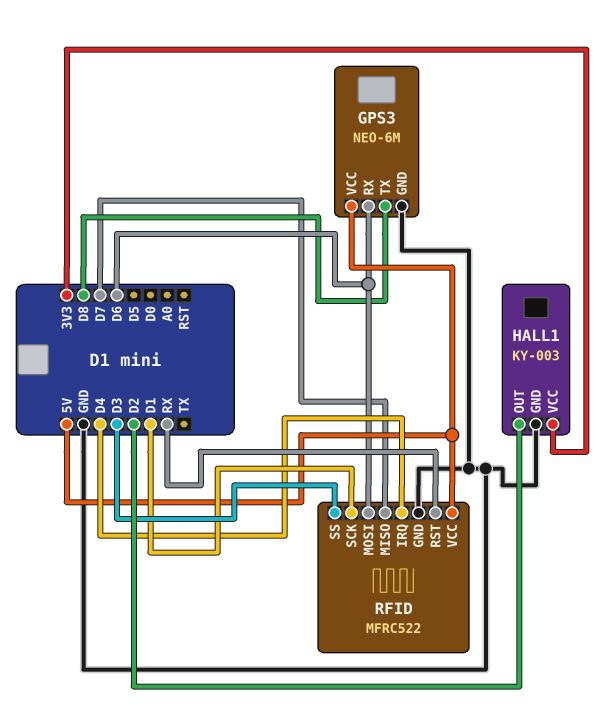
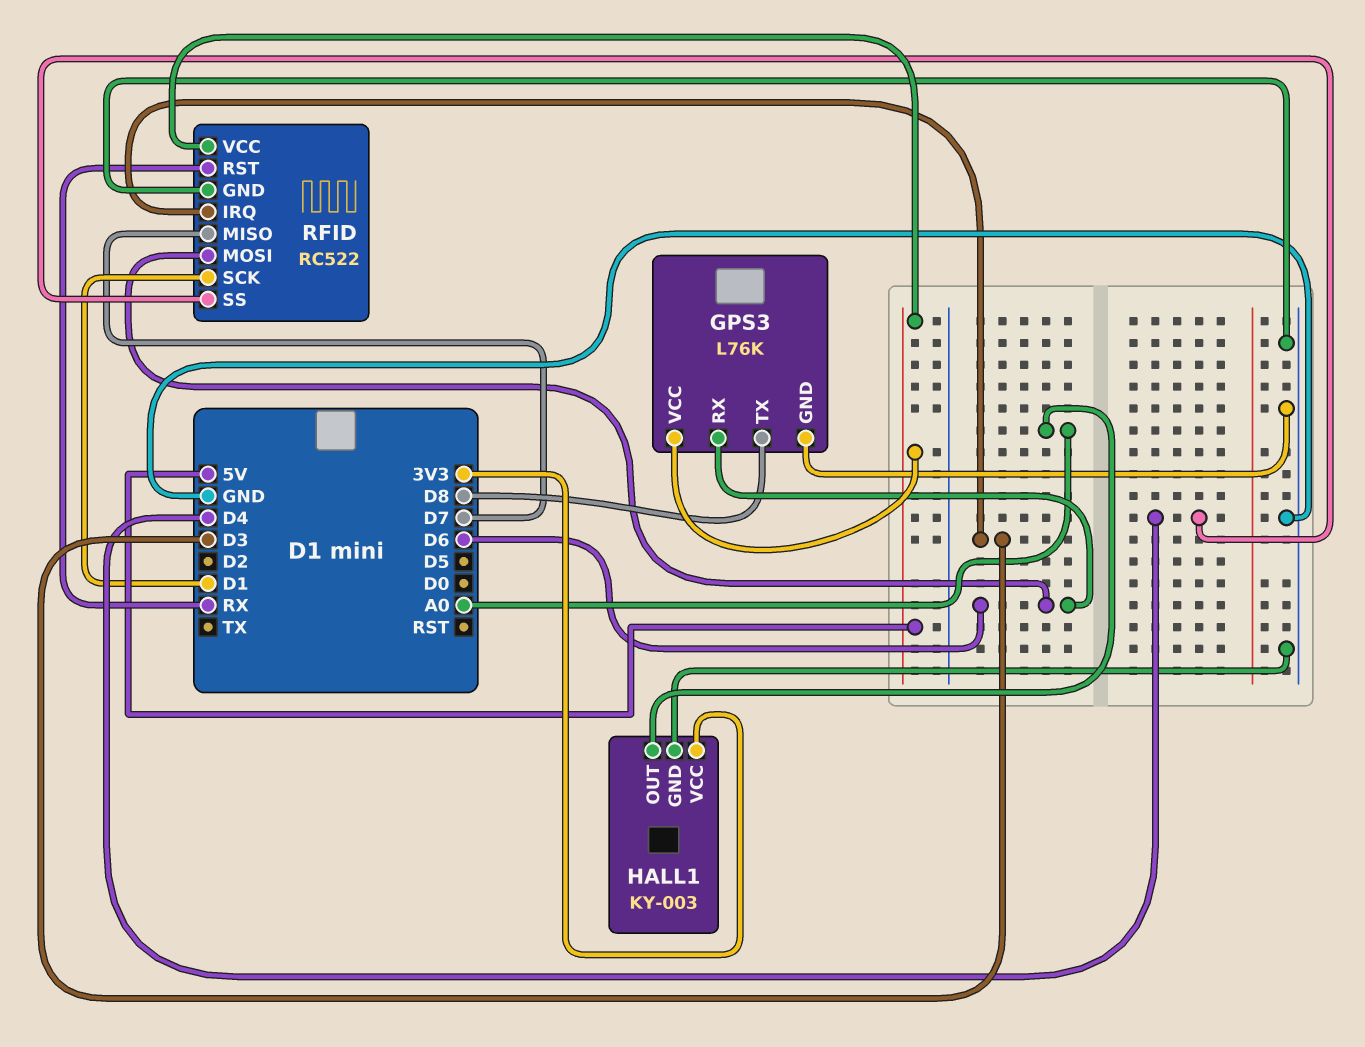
GPS3: NEO-6M -> L76K
HALL1 pin OUT: D2 -> A0
RFID: MFRC522 -> RC522
RFID pin IRQ: D4 -> D3
RFID pin SS: D3 -> D4

